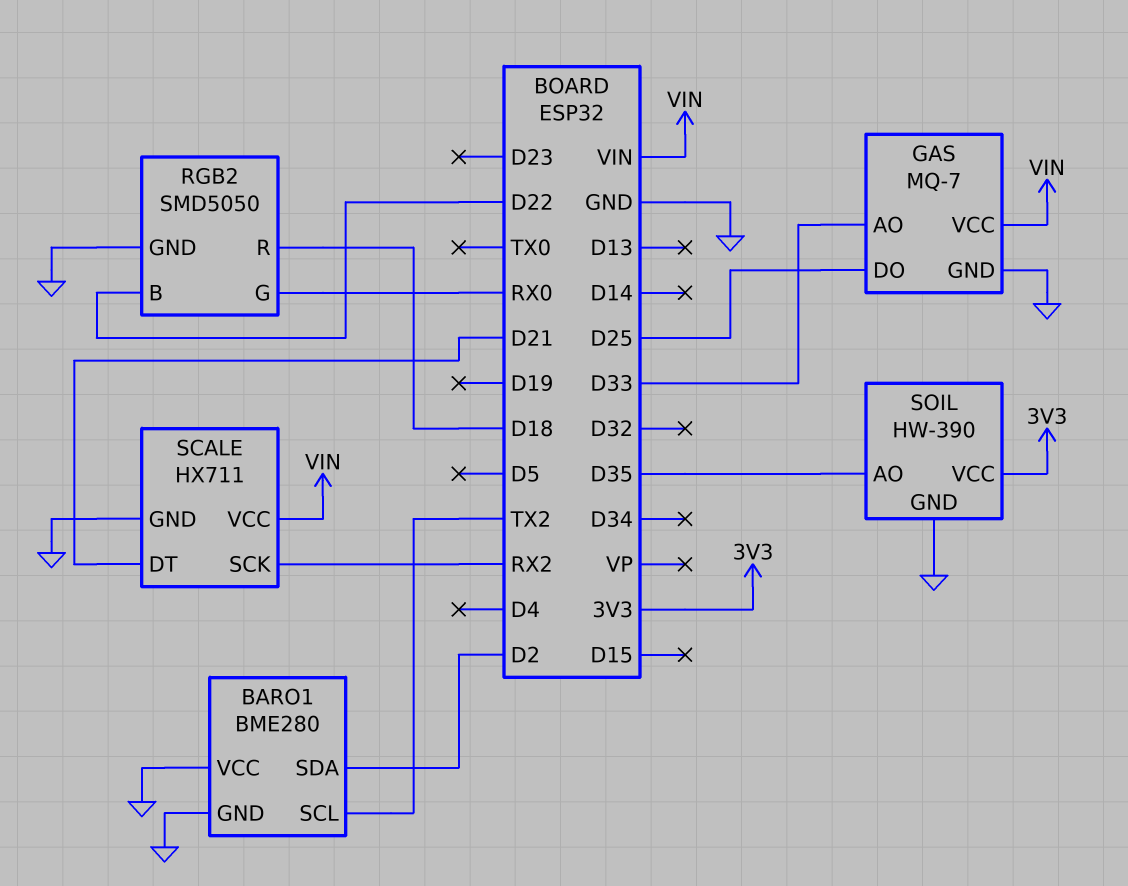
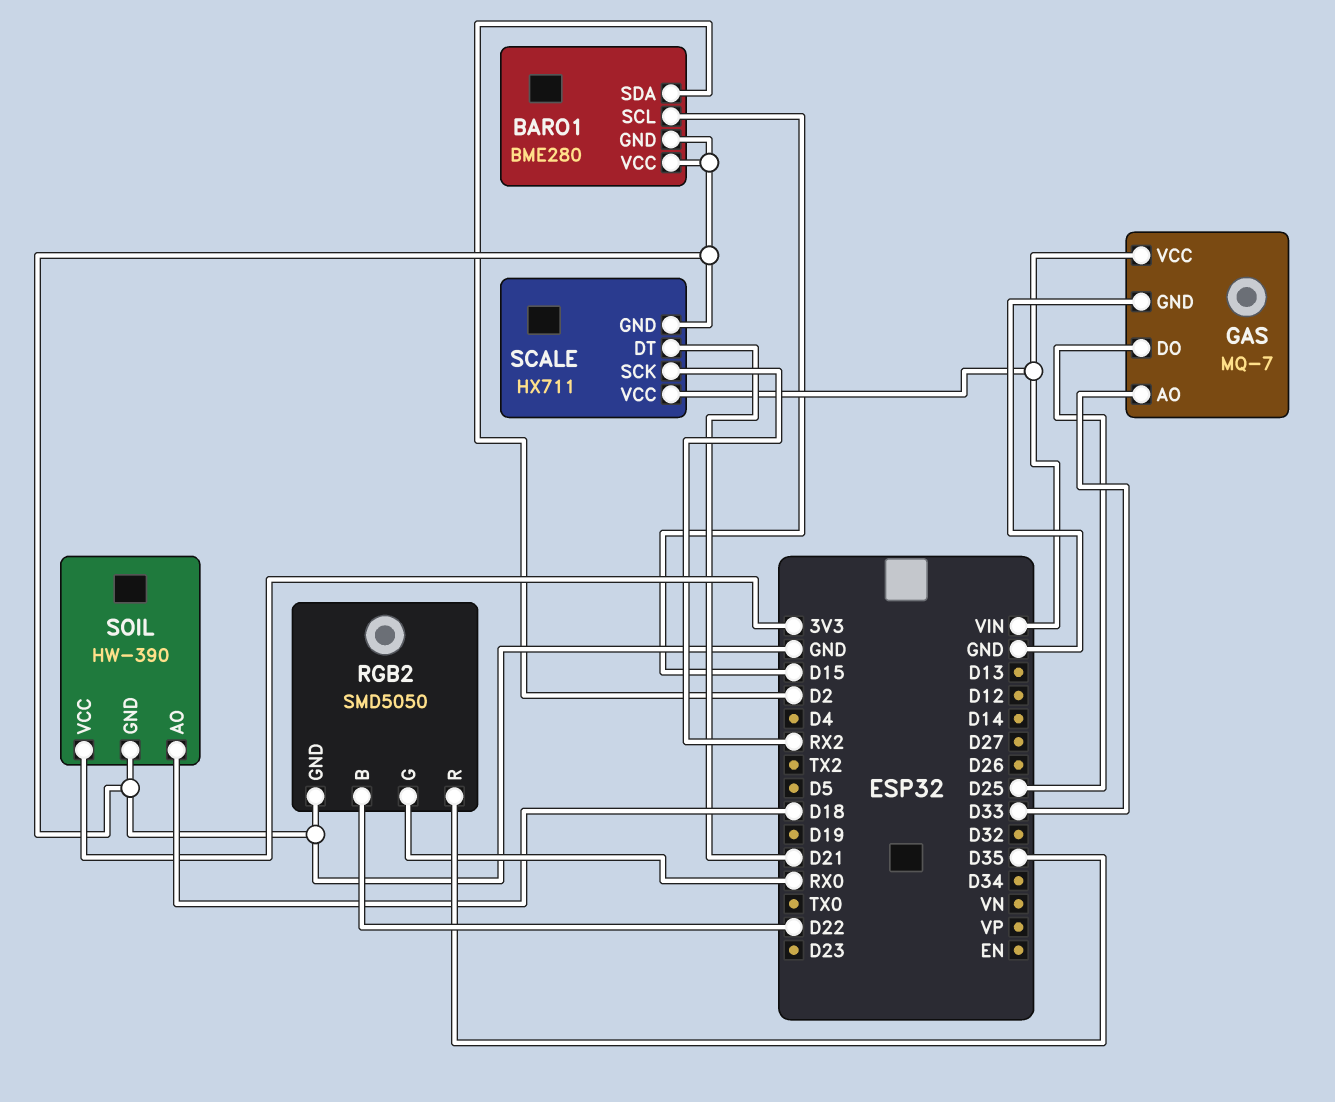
BARO1 pin SCL: TX2 -> D15
RGB2 pin R: D18 -> D35
SOIL pin AO: D35 -> D18

